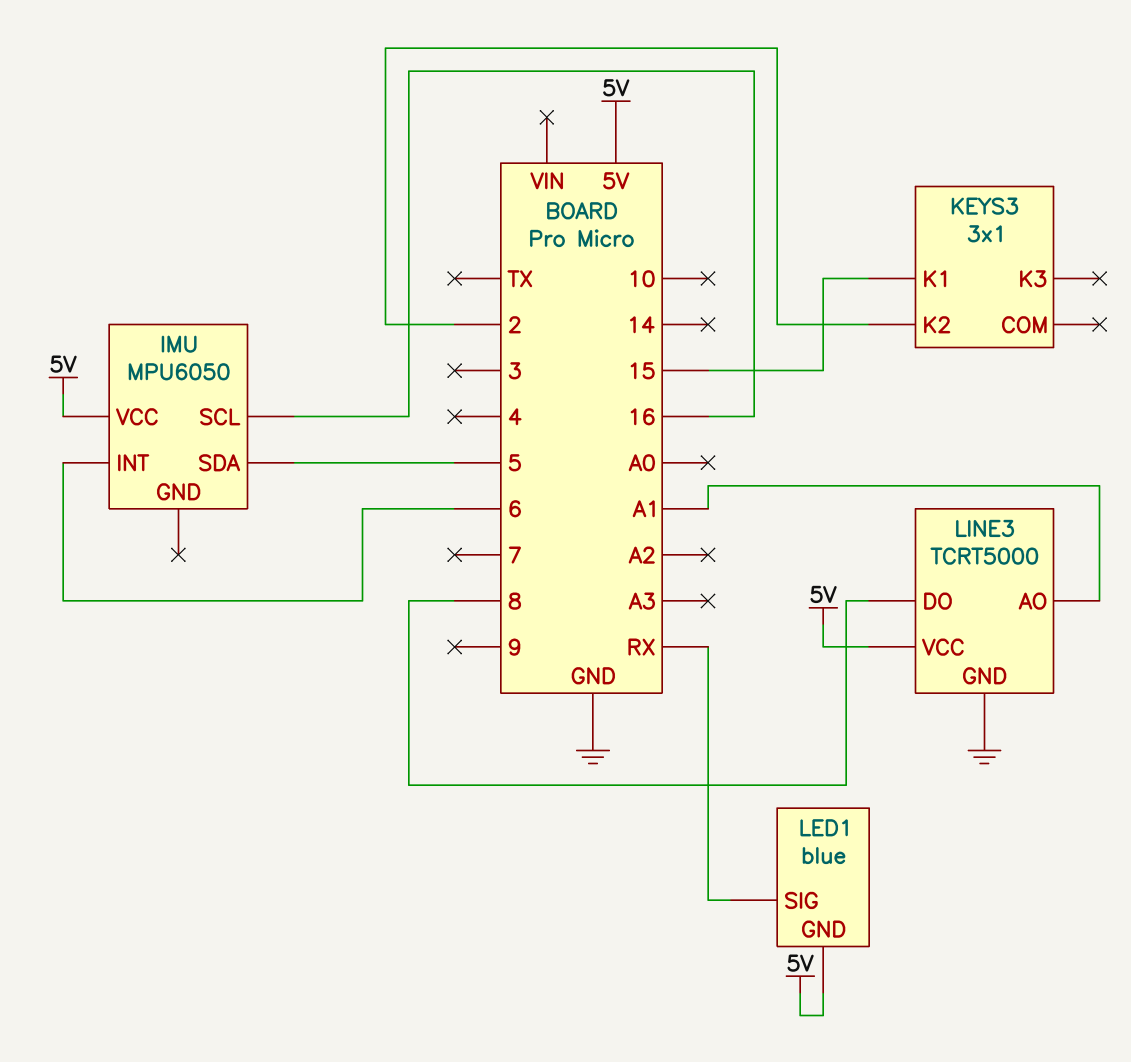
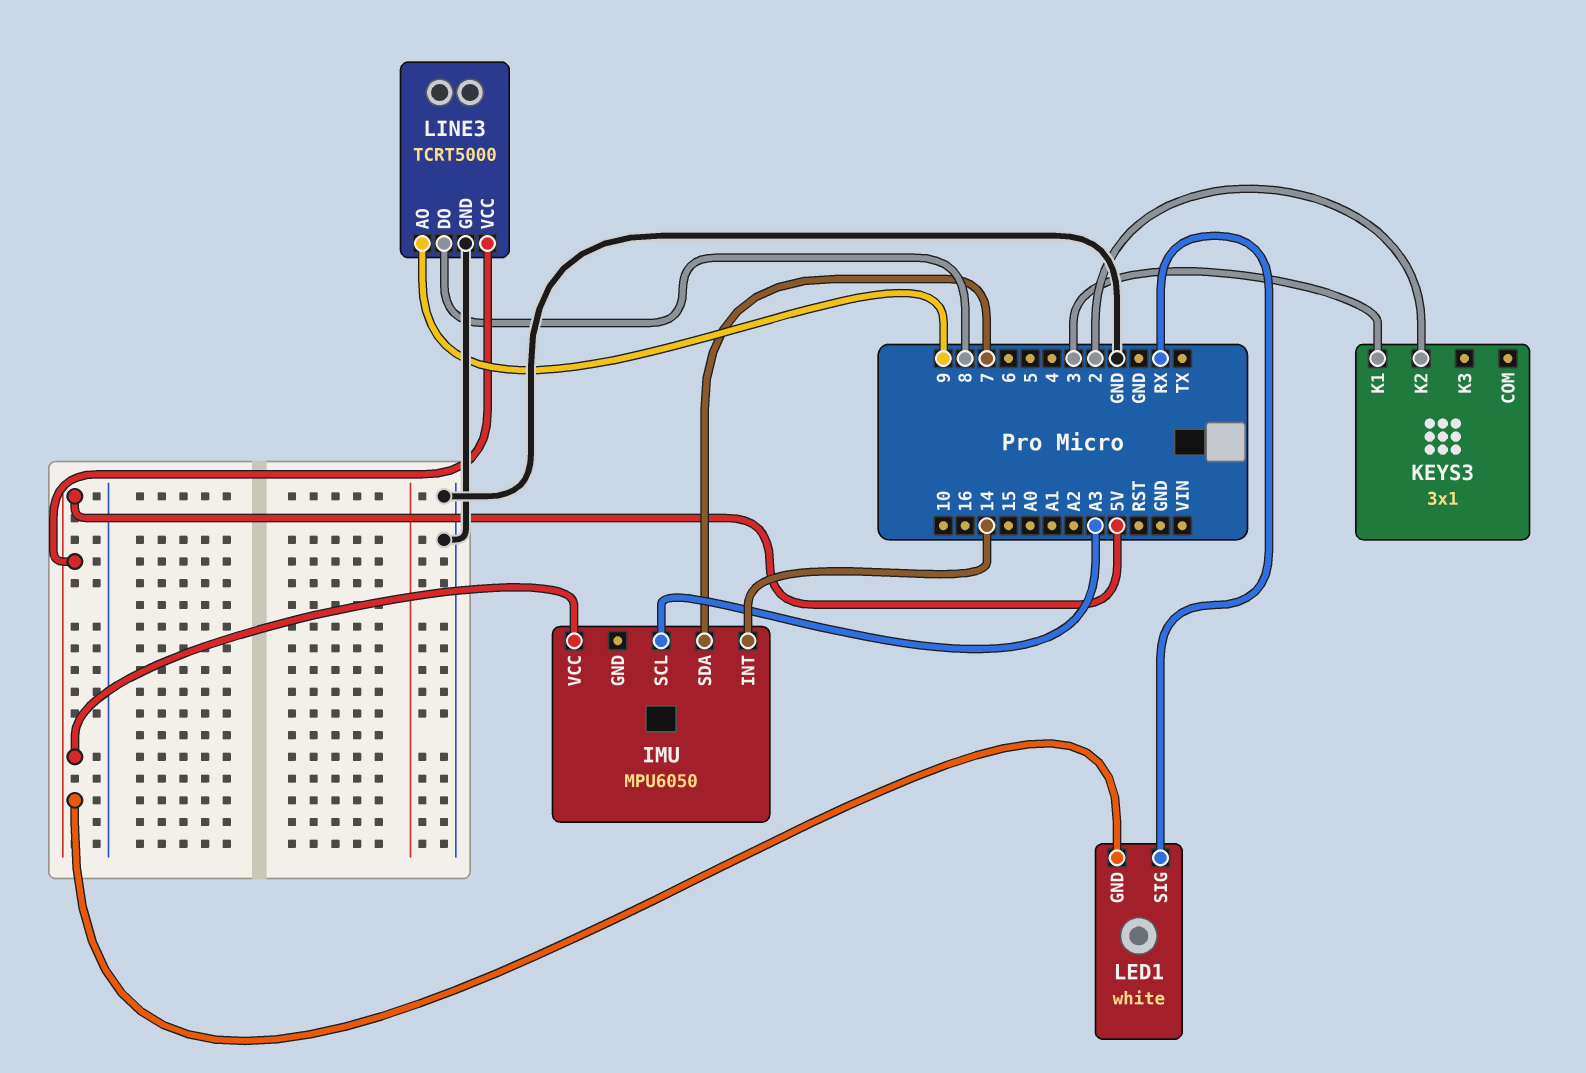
IMU pin INT: 6 -> 14
IMU pin SCL: 16 -> A3
IMU pin SDA: 5 -> 7
KEYS3 pin K1: 15 -> 3
LED1: blue -> white
LINE3 pin AO: A1 -> 9

